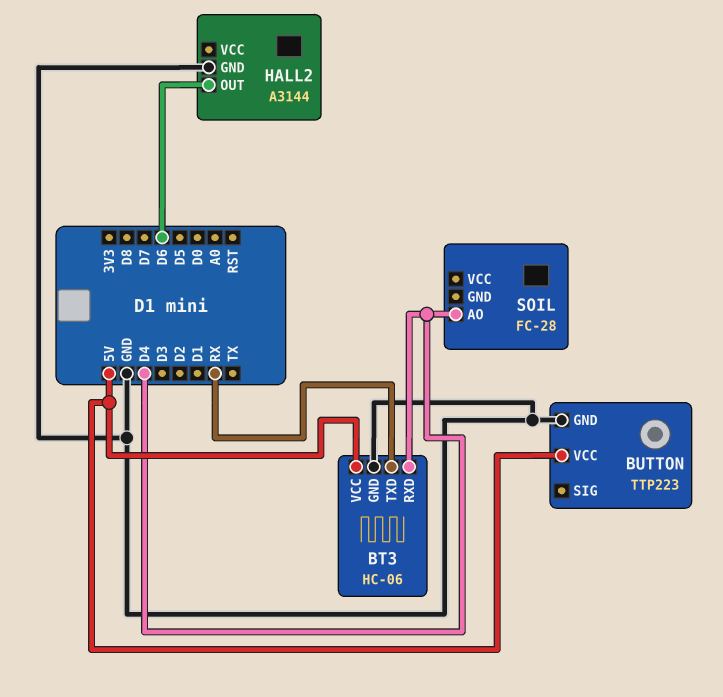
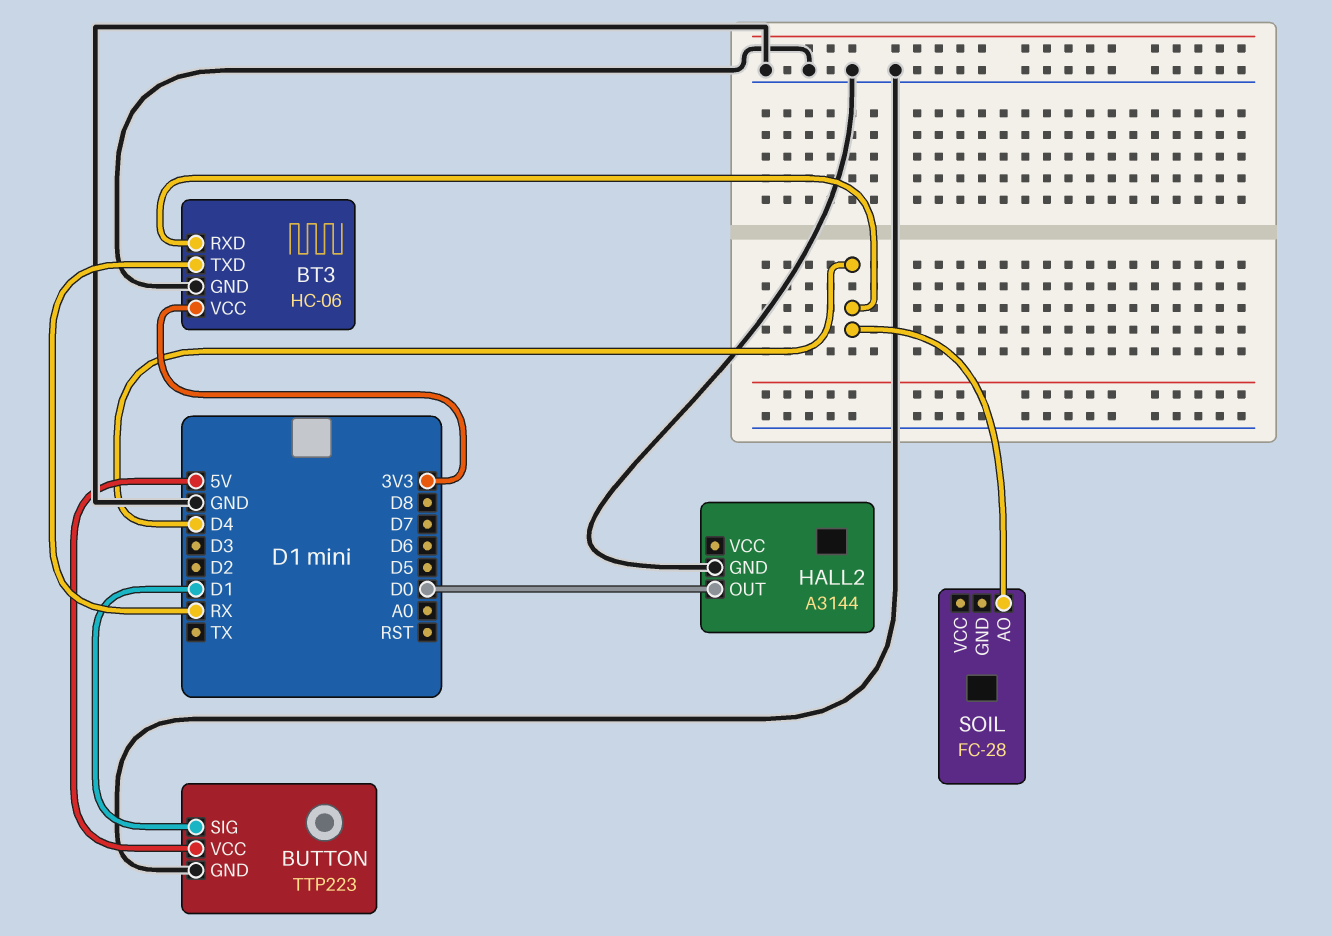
BT3 pin VCC: 5V -> 3V3
BUTTON pin SIG: none -> D1
HALL2 pin OUT: D6 -> D0

